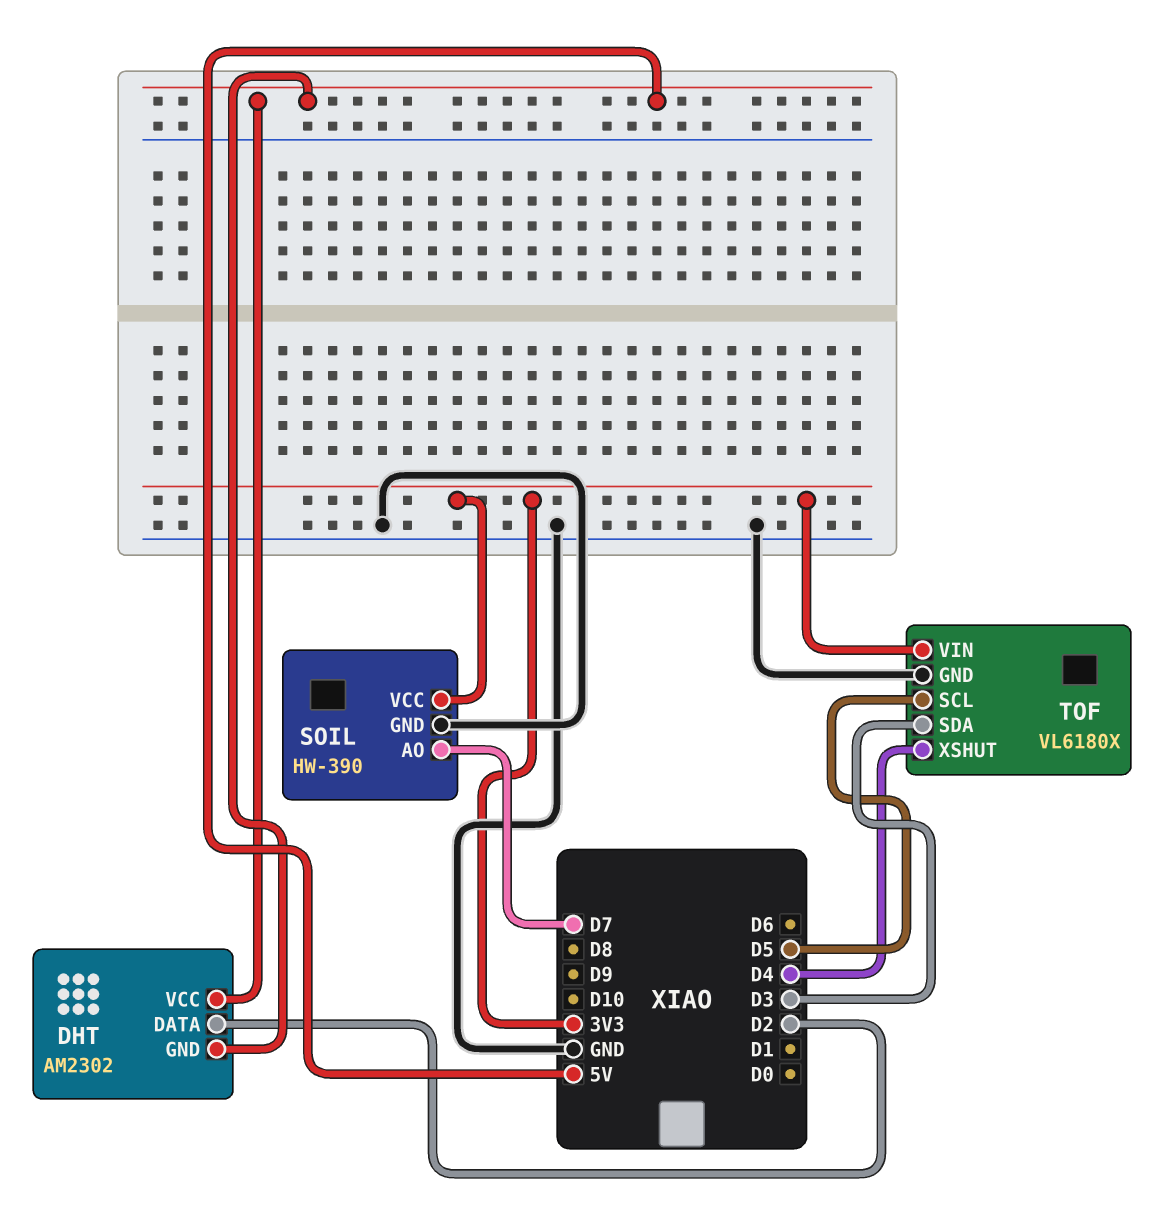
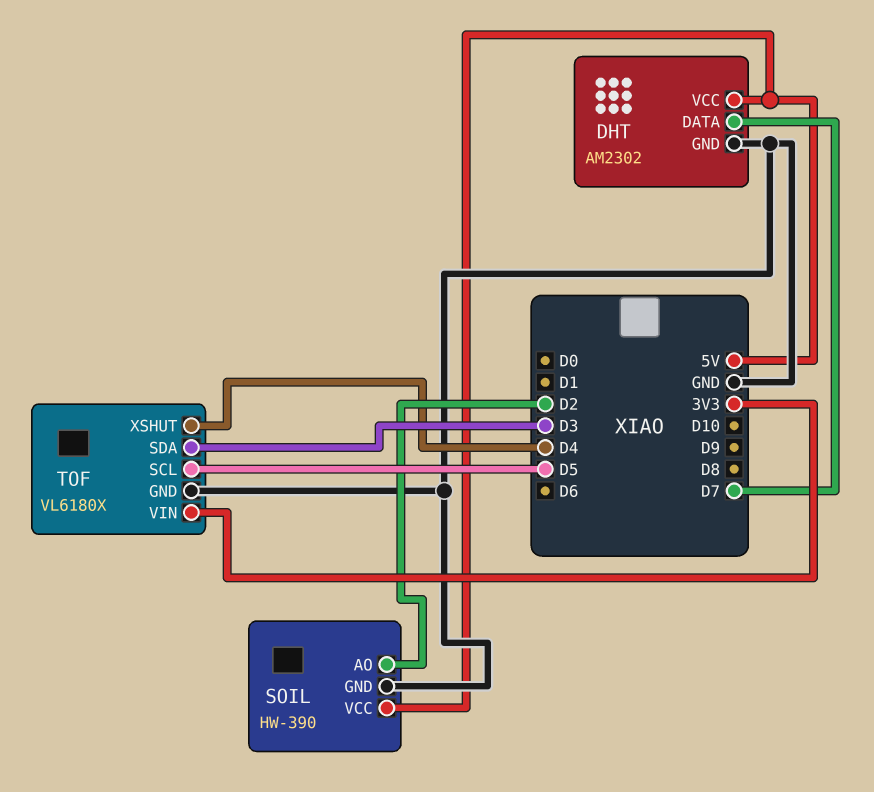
DHT pin DATA: D2 -> D7
DHT pin GND: 5V -> GND
SOIL pin AO: D7 -> D2
SOIL pin VCC: 3V3 -> 5V

